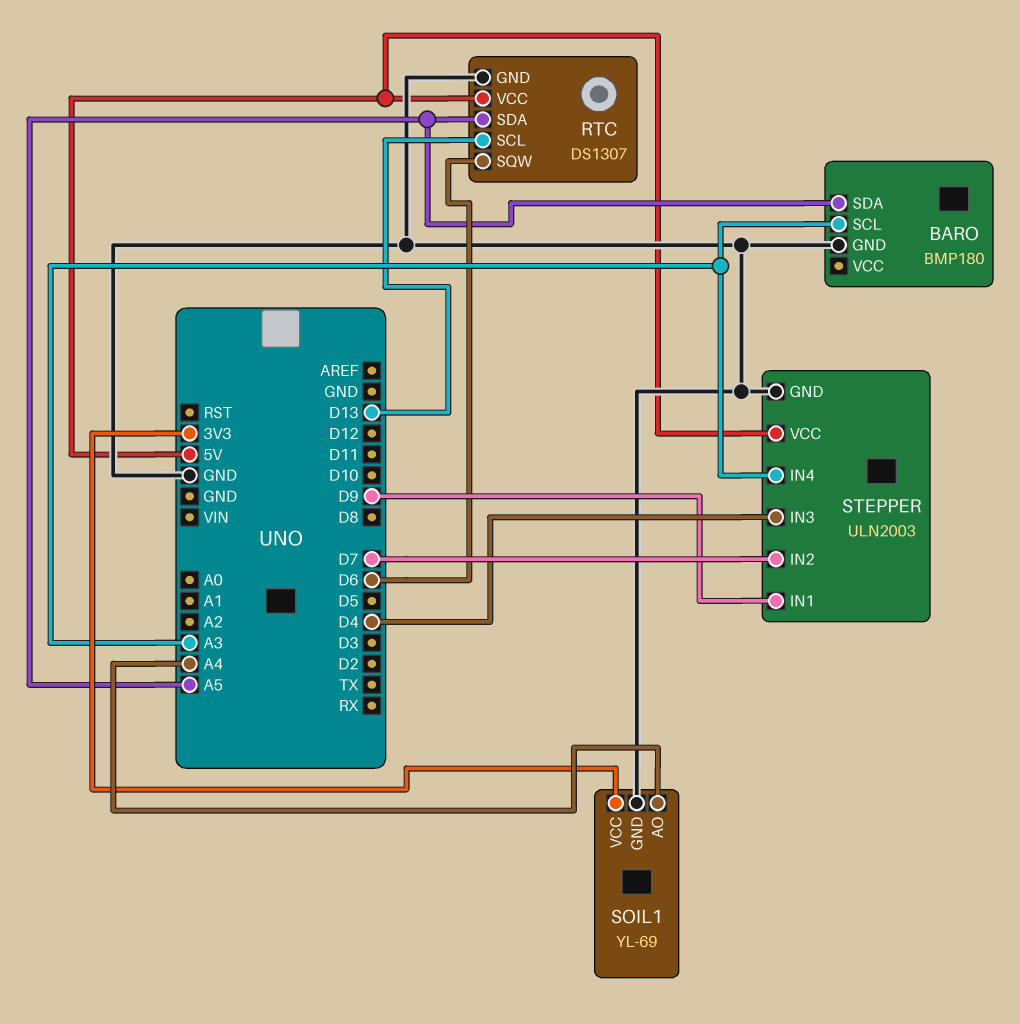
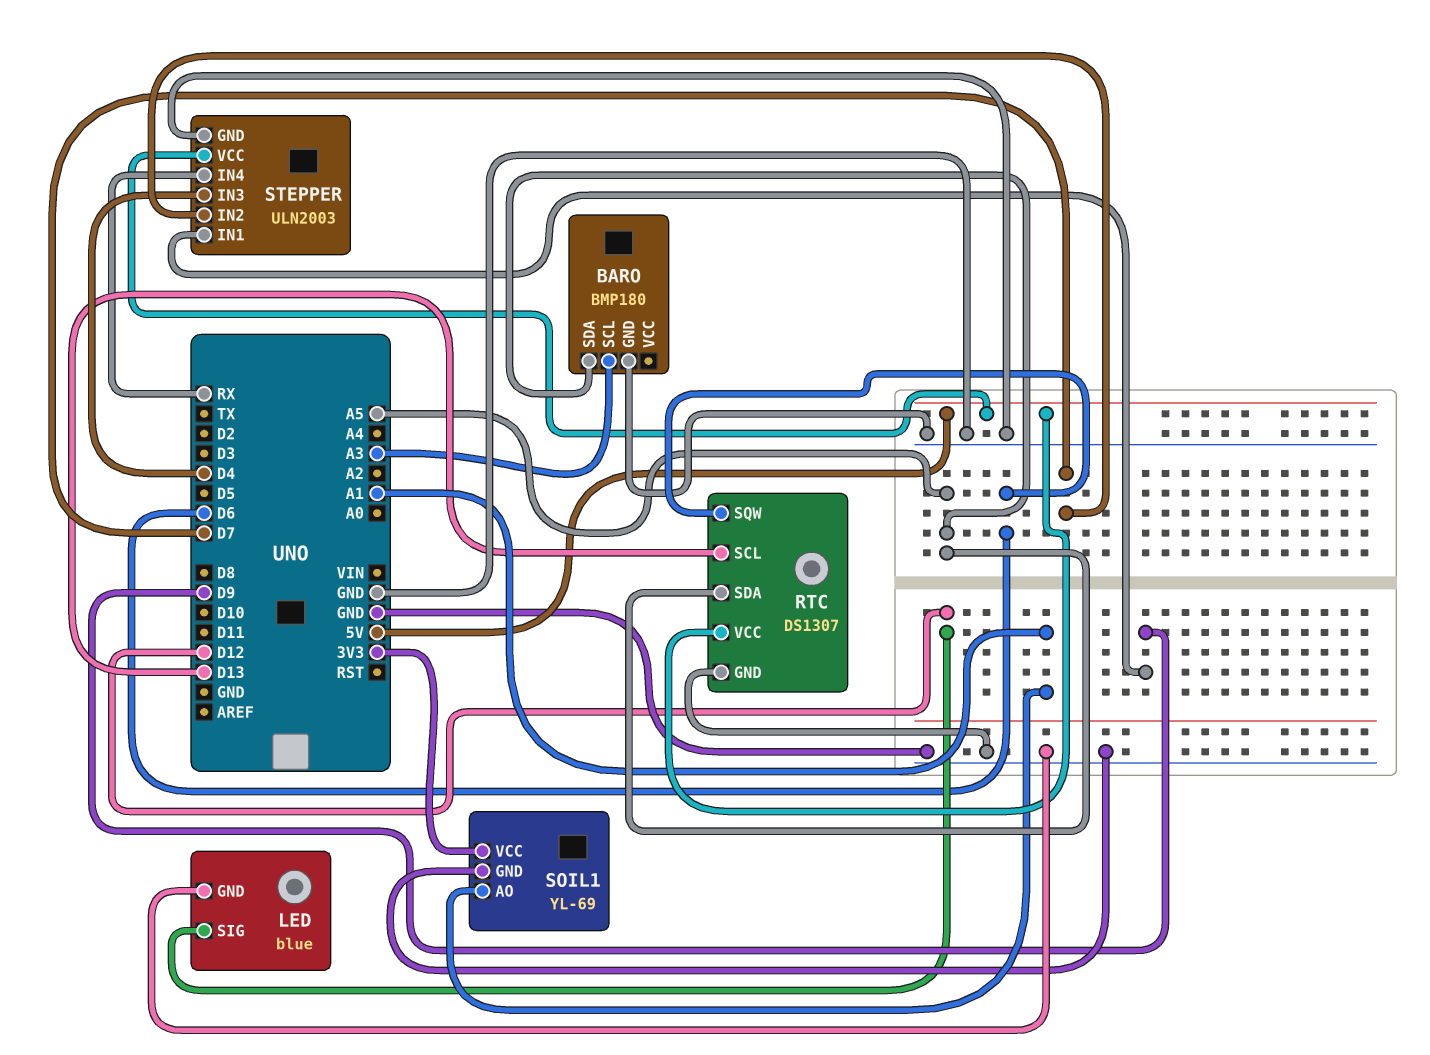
LED: none -> blue
LED pin GND: none -> GND
LED pin SIG: none -> D12
SOIL1 pin AO: A4 -> A1
STEPPER pin IN4: A3 -> RX

